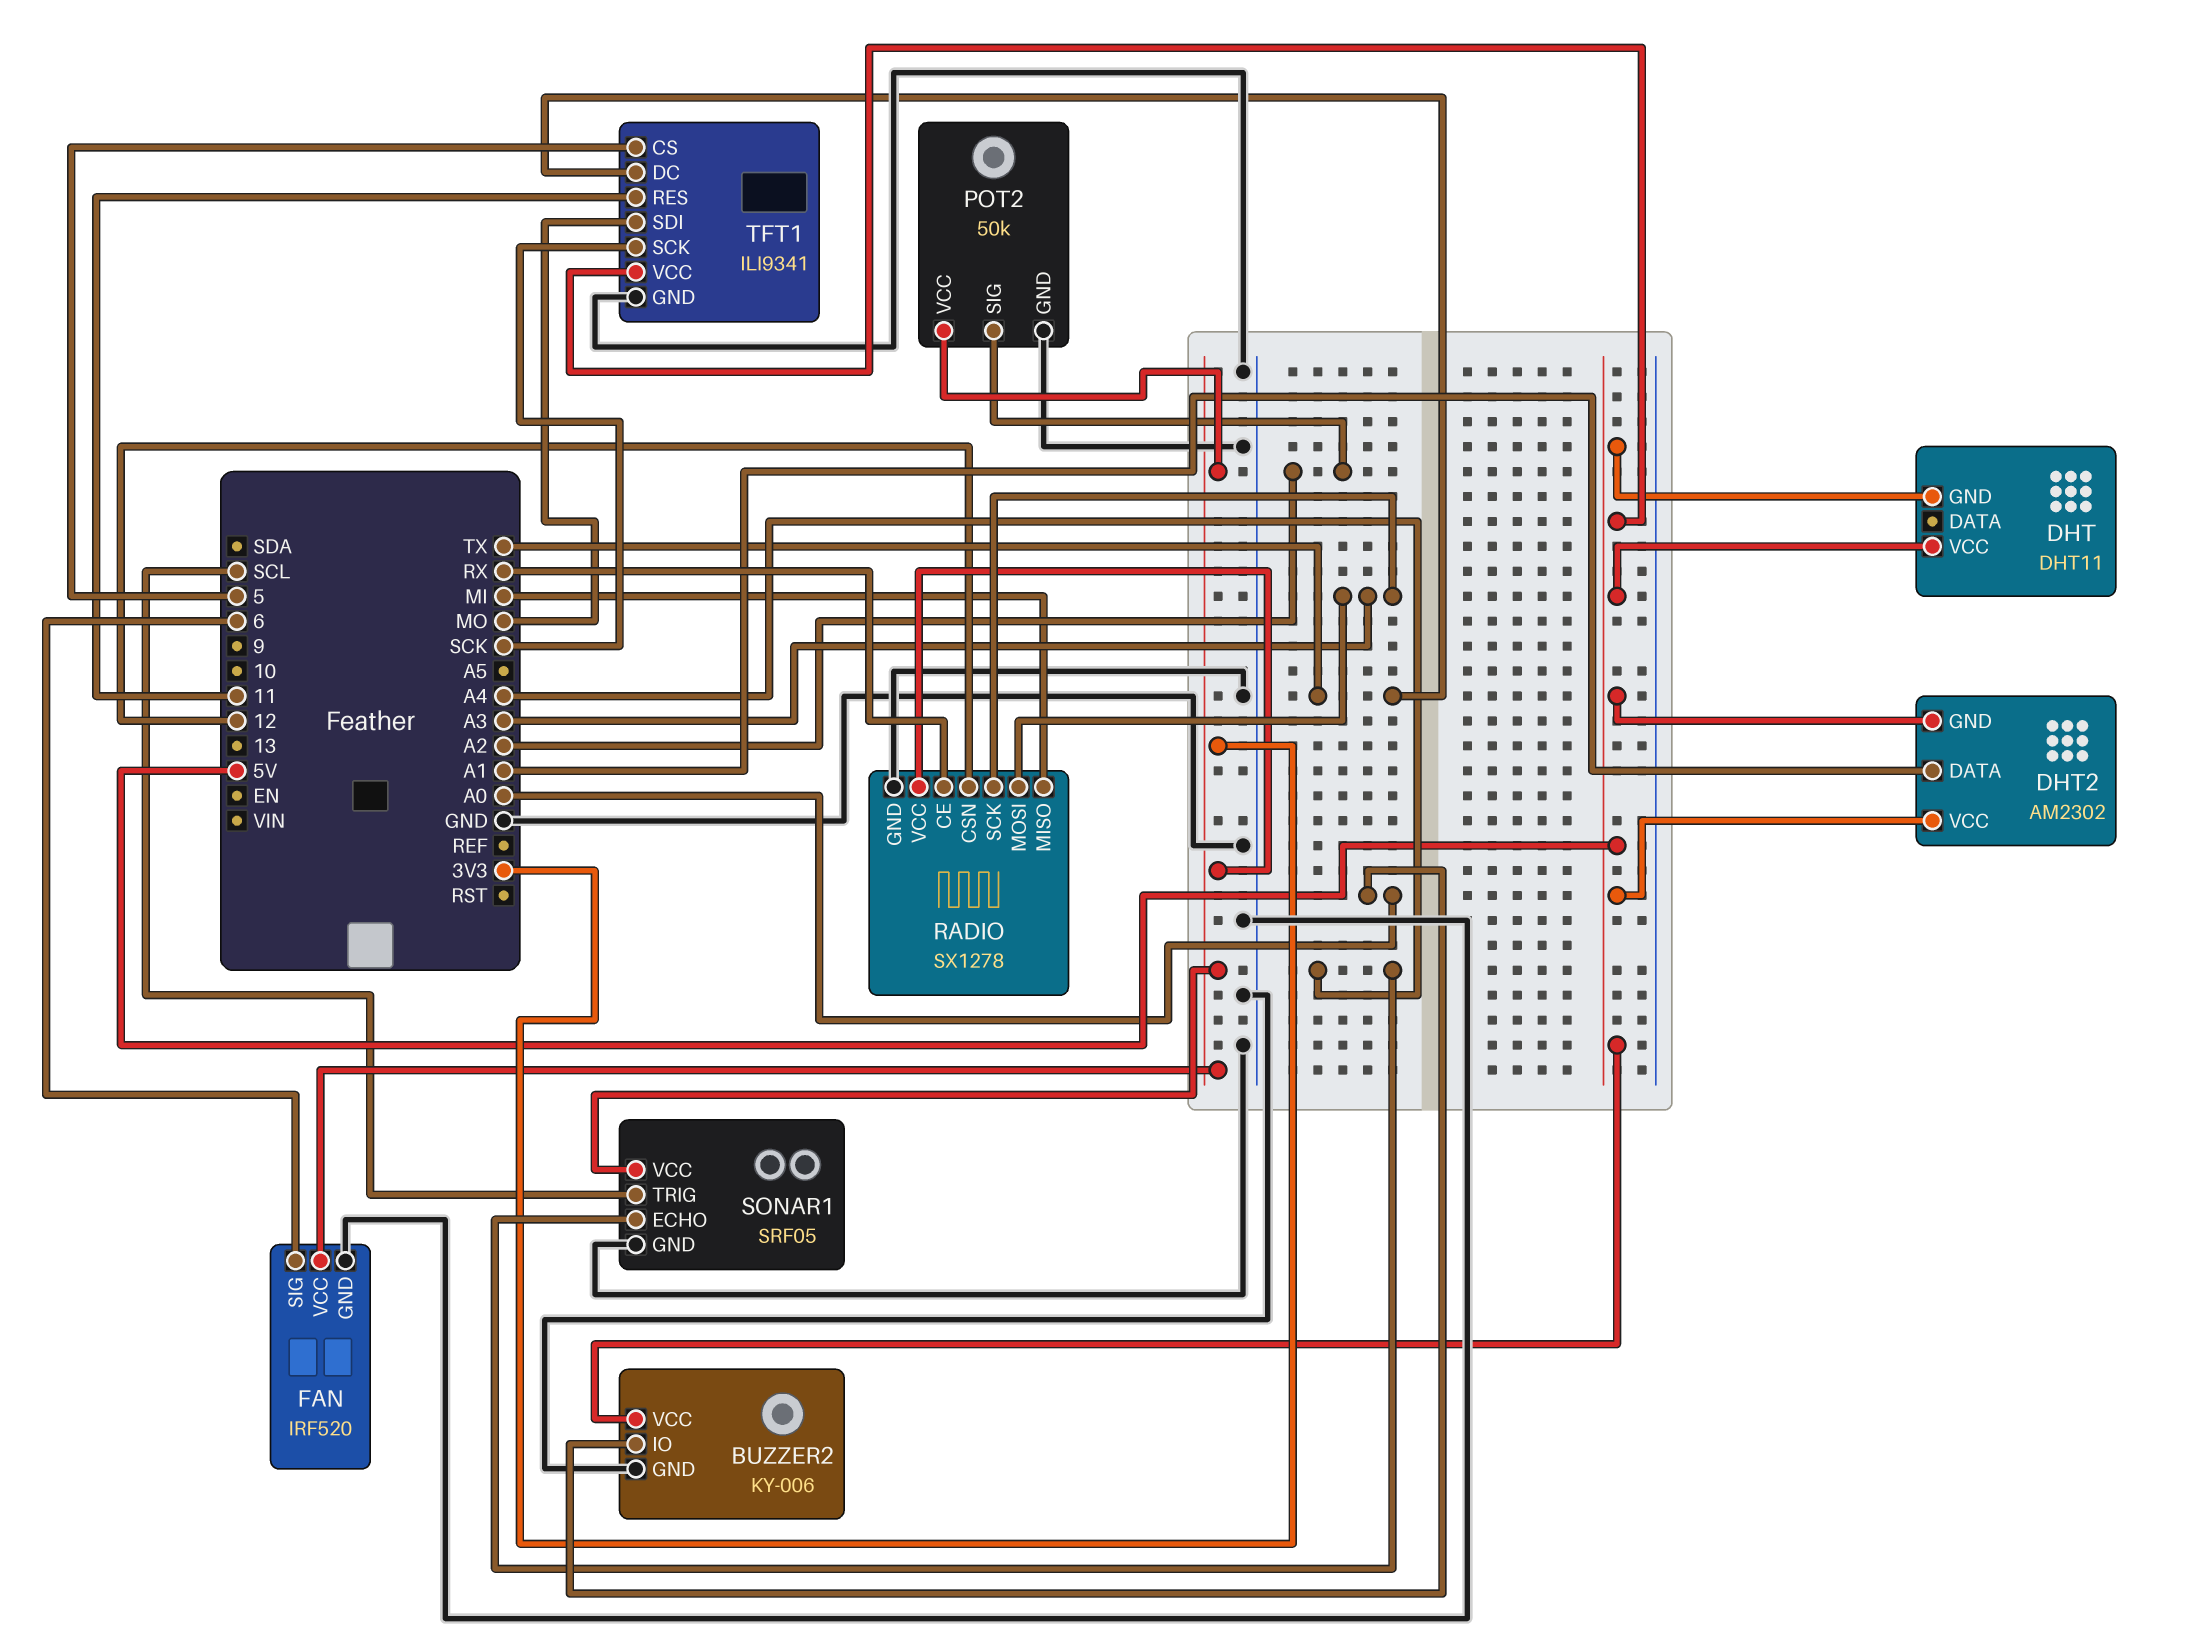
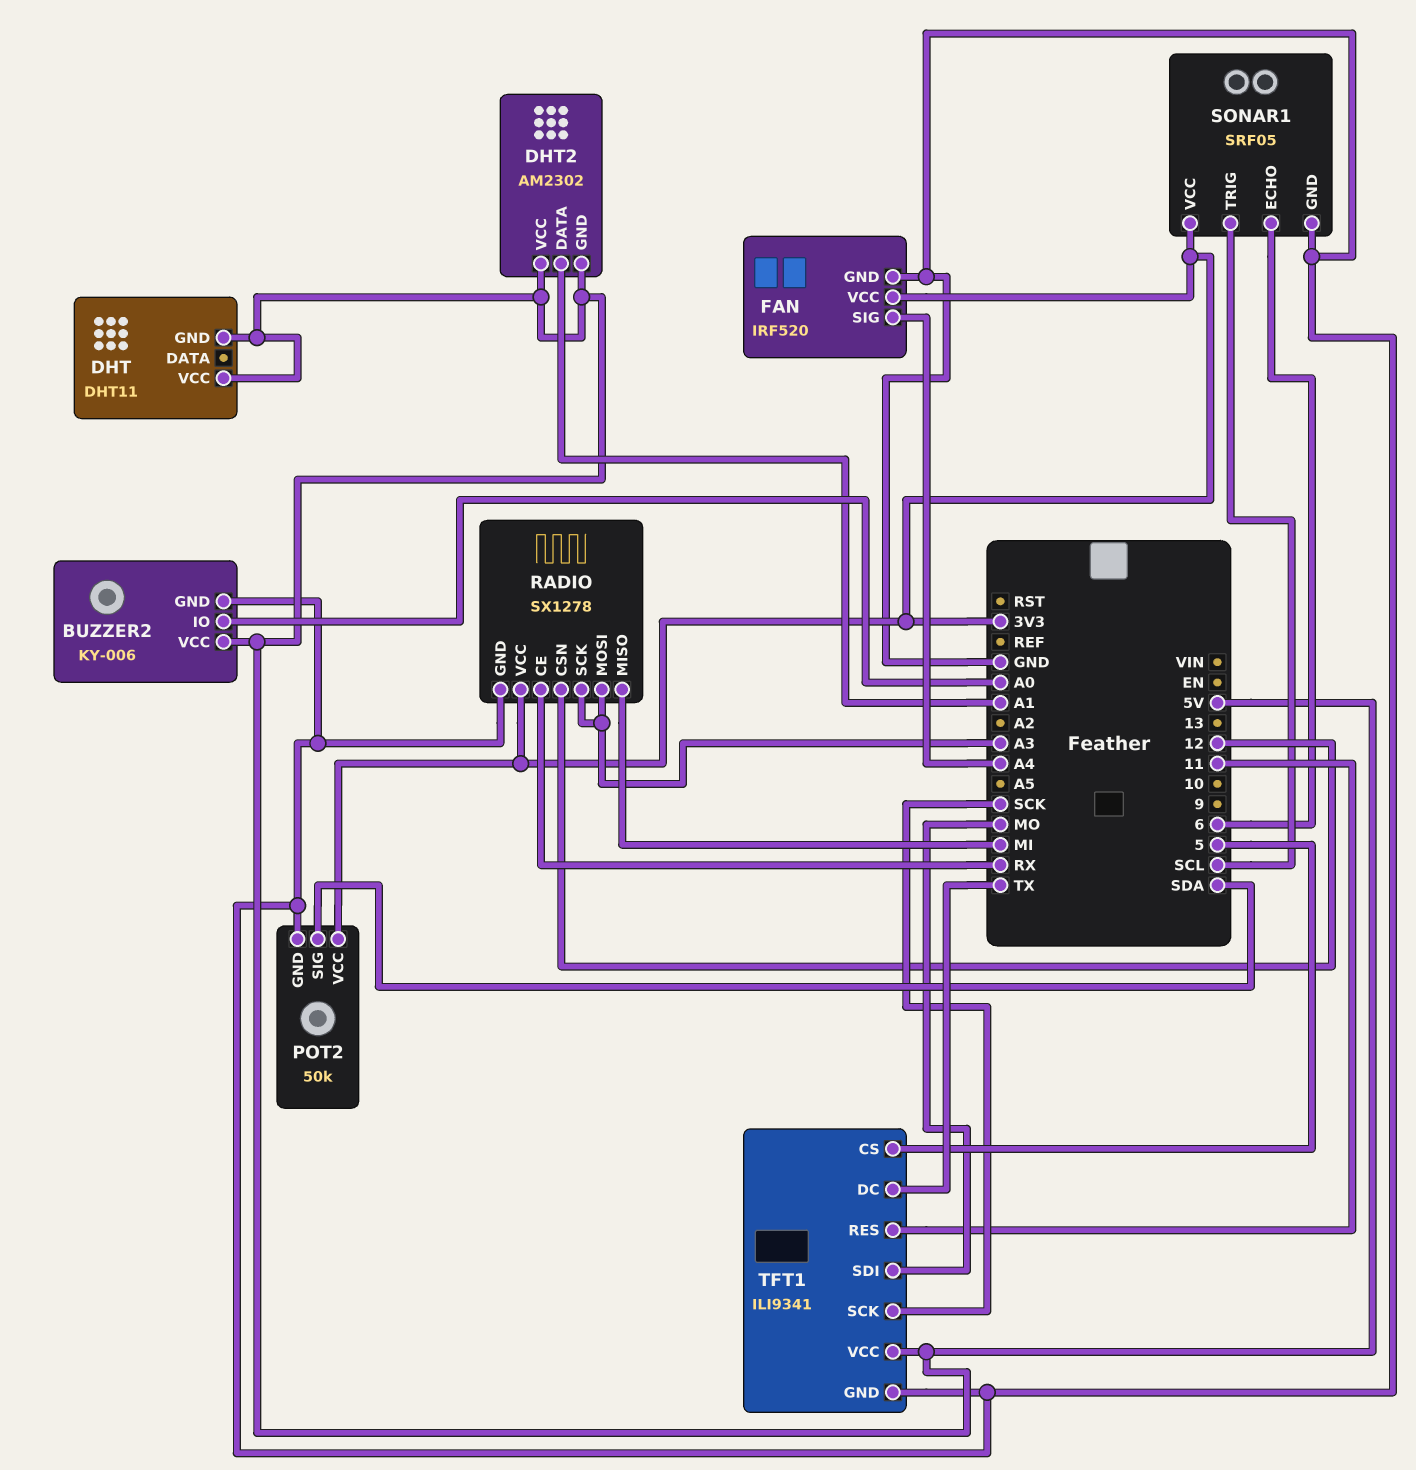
FAN pin SIG: 6 -> A4
POT2 pin SIG: A2 -> SDA
SONAR1 pin ECHO: A4 -> 6

